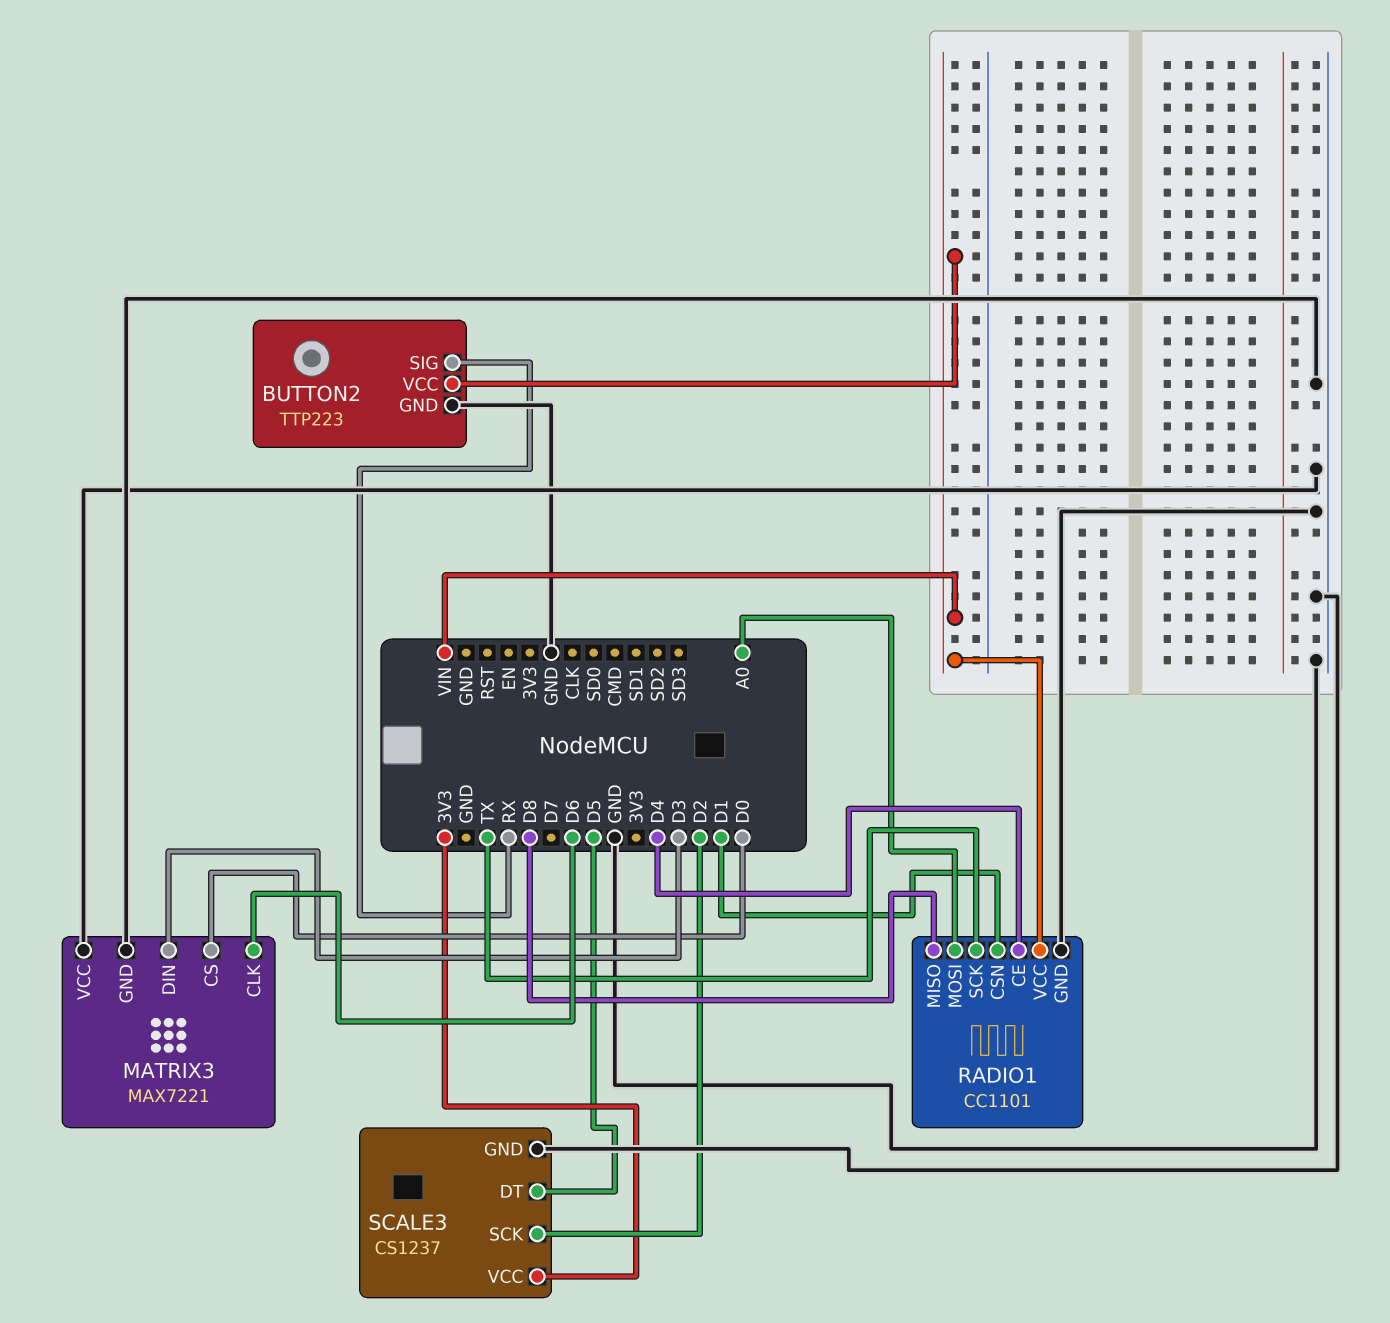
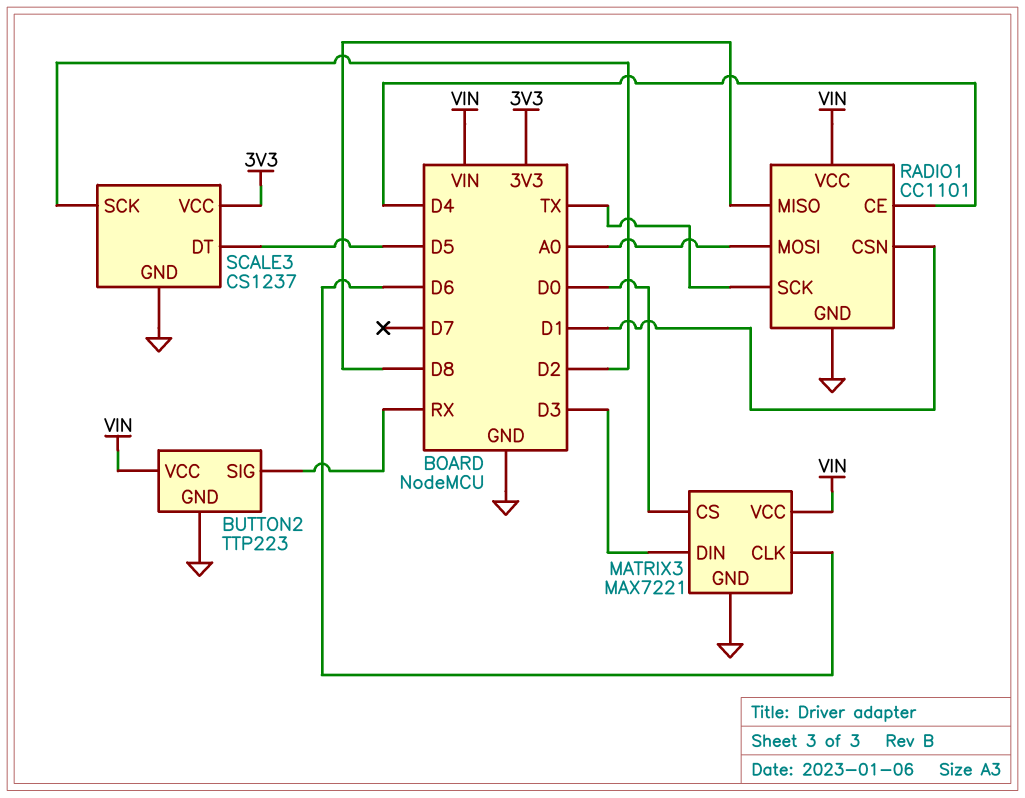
MATRIX3 pin VCC: GND -> VIN

